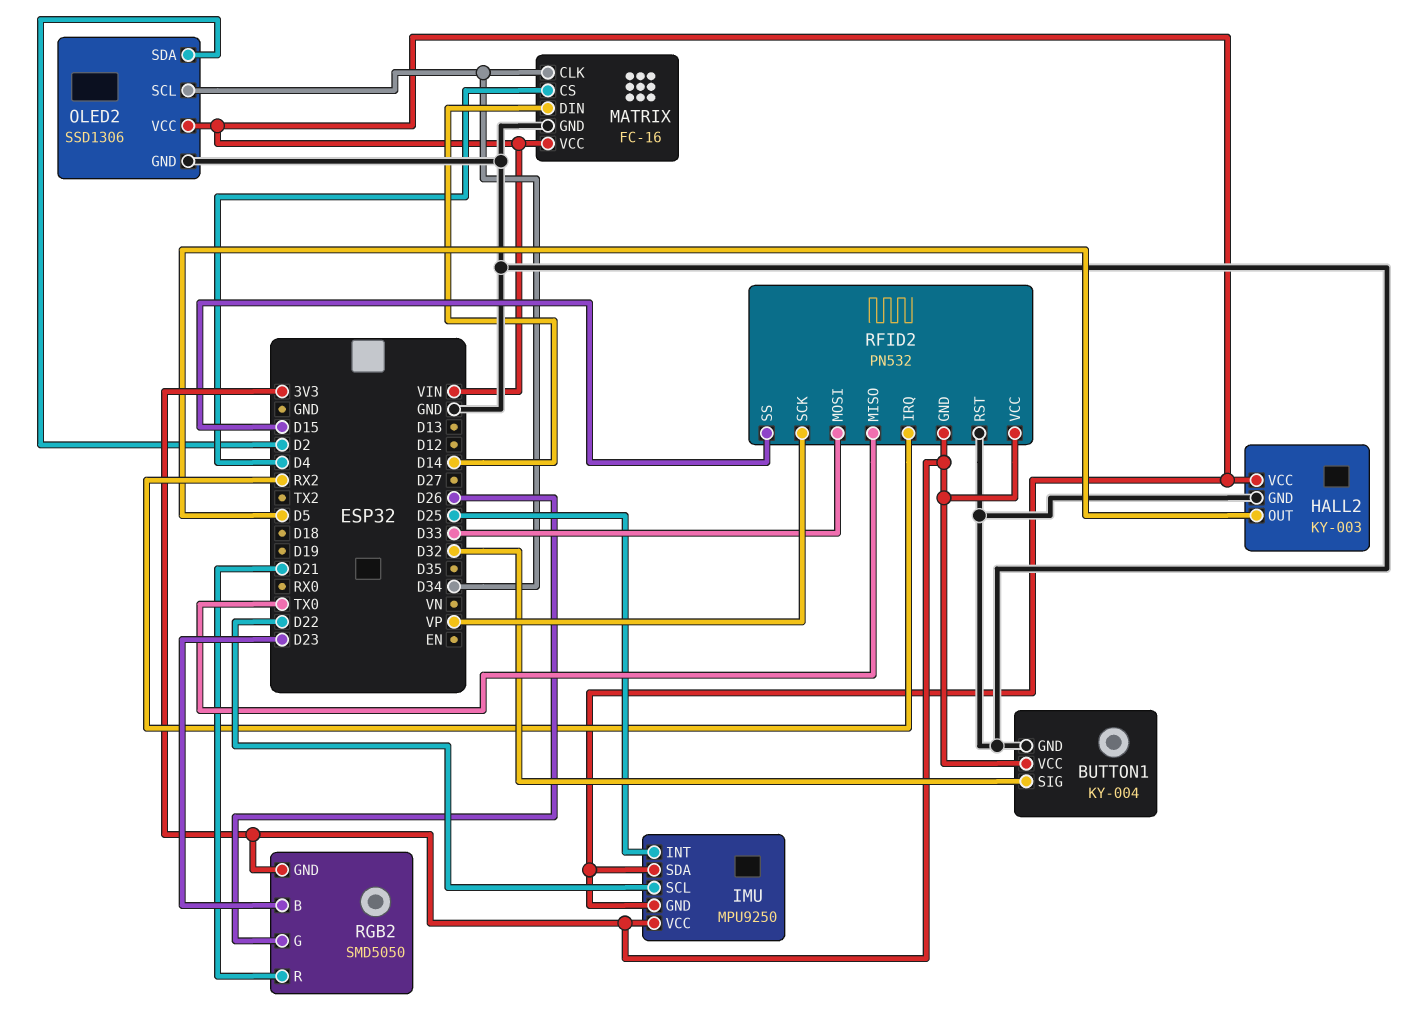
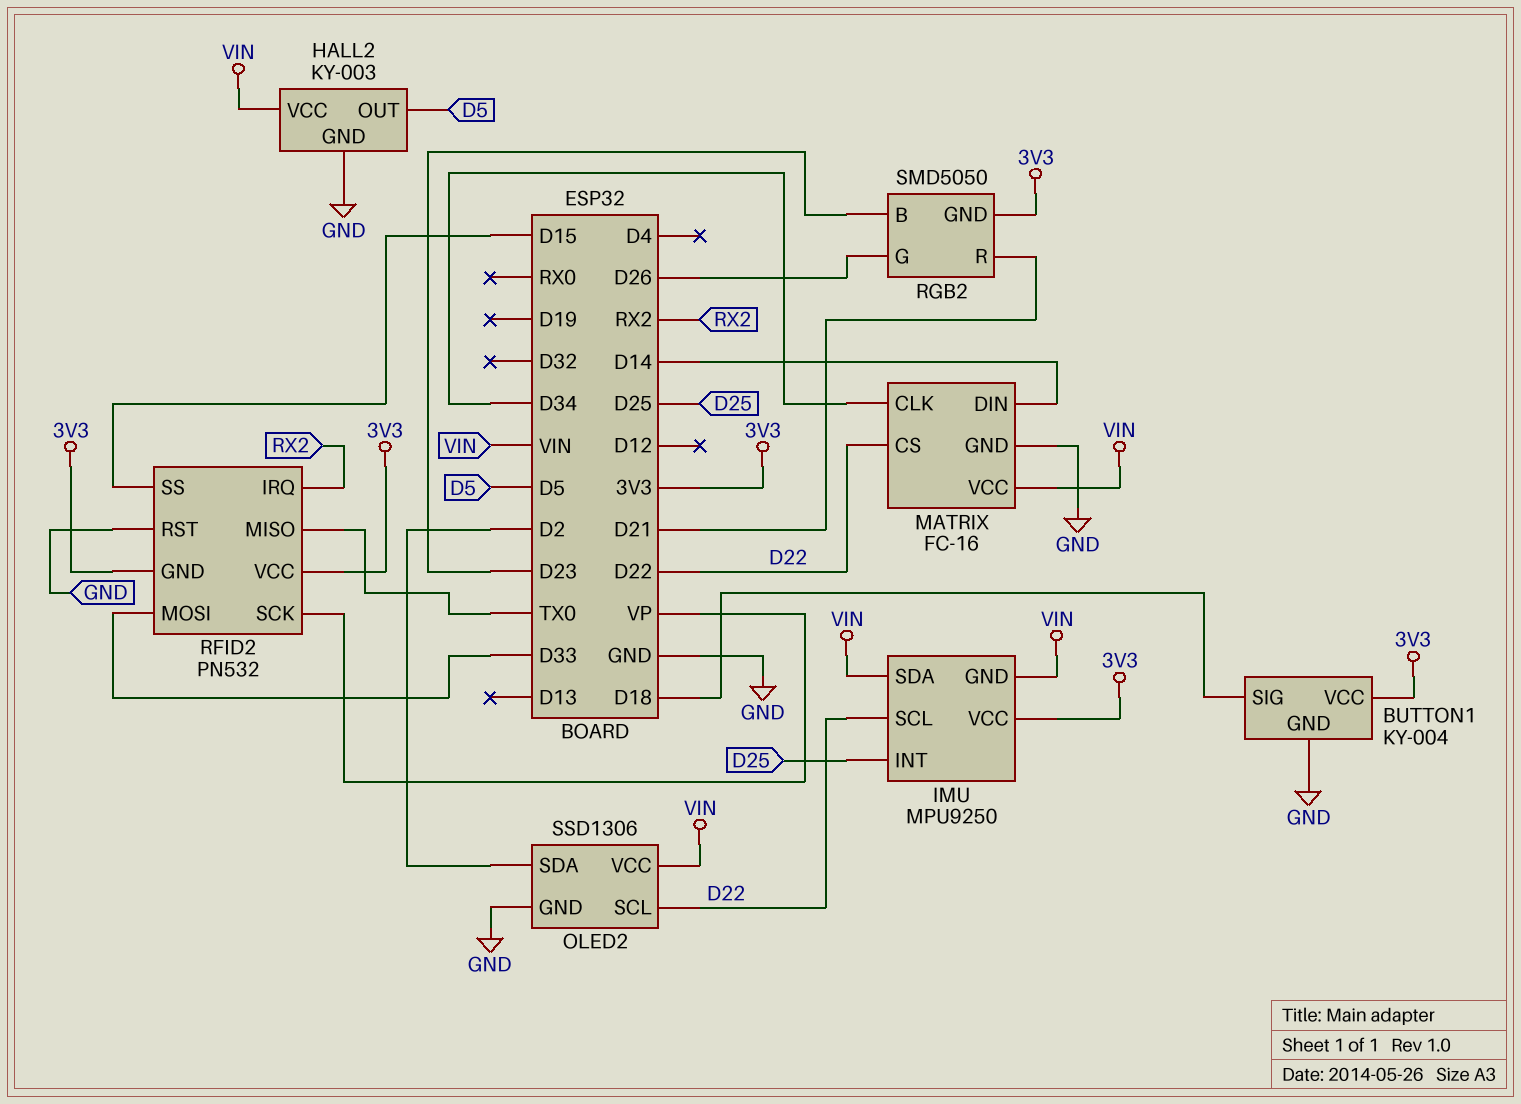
BUTTON1 pin SIG: D32 -> D18
MATRIX pin CS: D4 -> D22
OLED2 pin SCL: D34 -> D22

